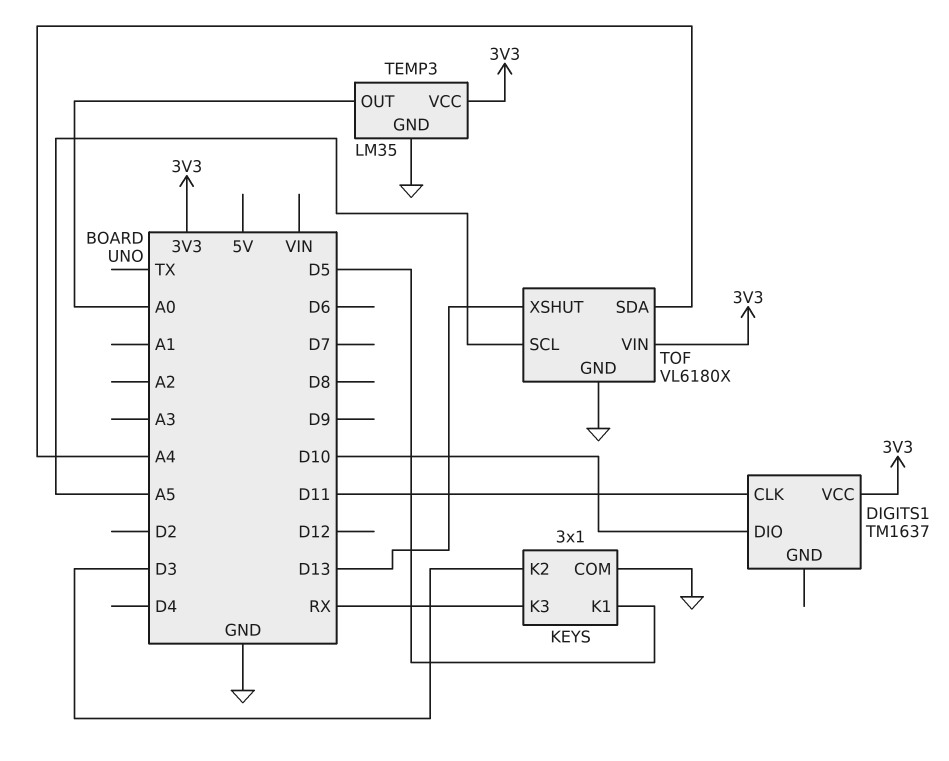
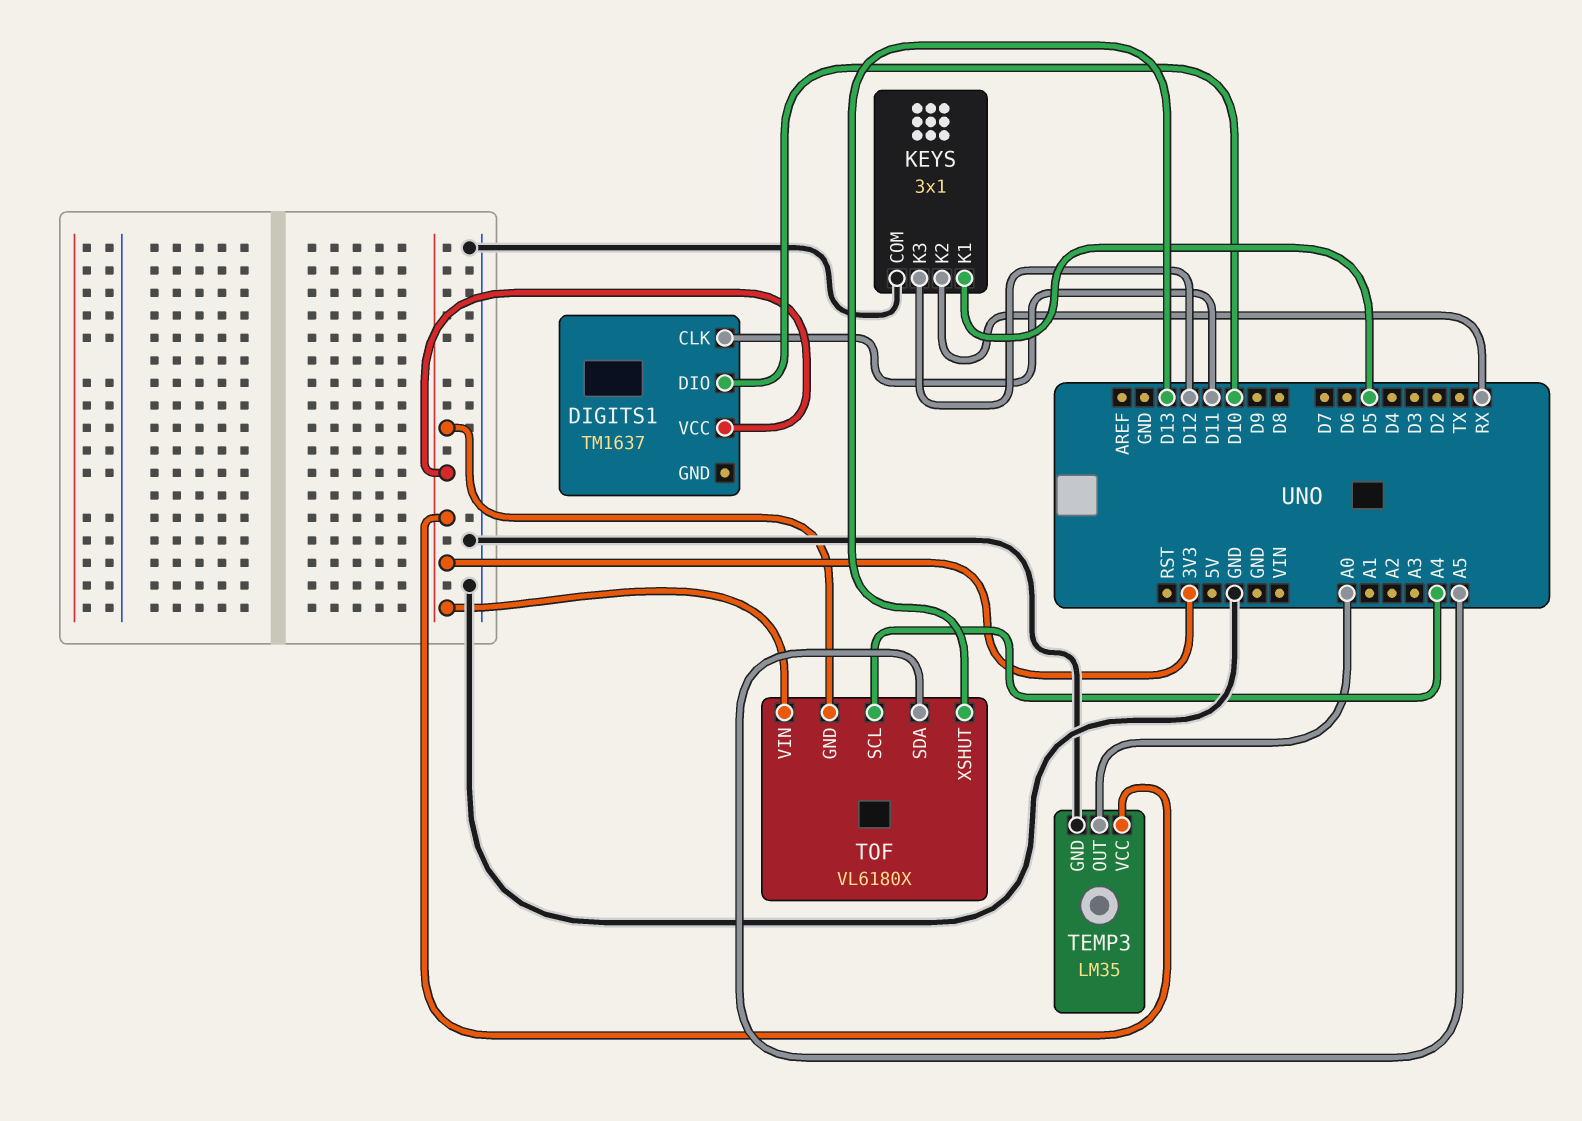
KEYS pin K2: D3 -> RX
KEYS pin K3: RX -> D12
TOF pin GND: GND -> 3V3
TOF pin SCL: A5 -> A4
TOF pin SDA: A4 -> A5

